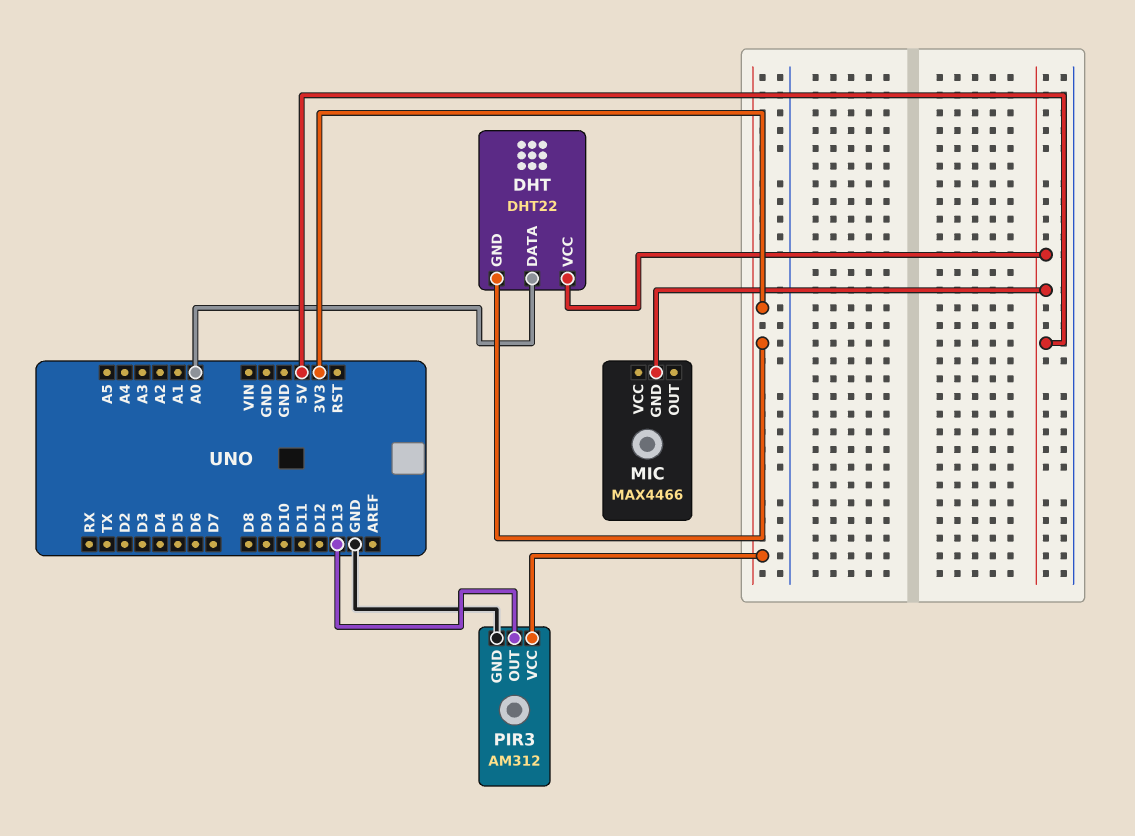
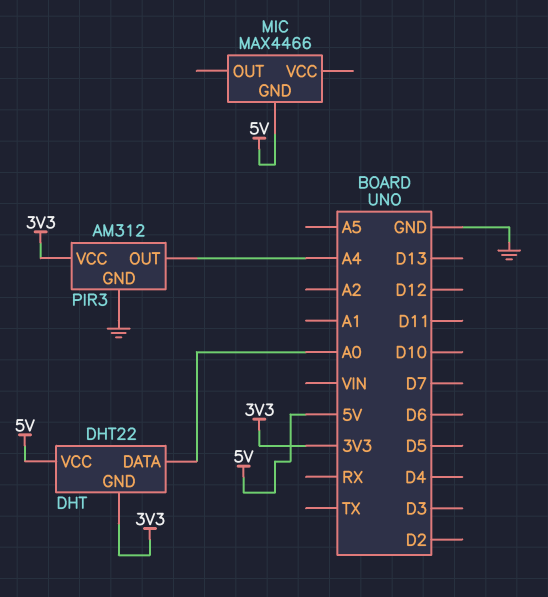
PIR3 pin OUT: D13 -> A4

